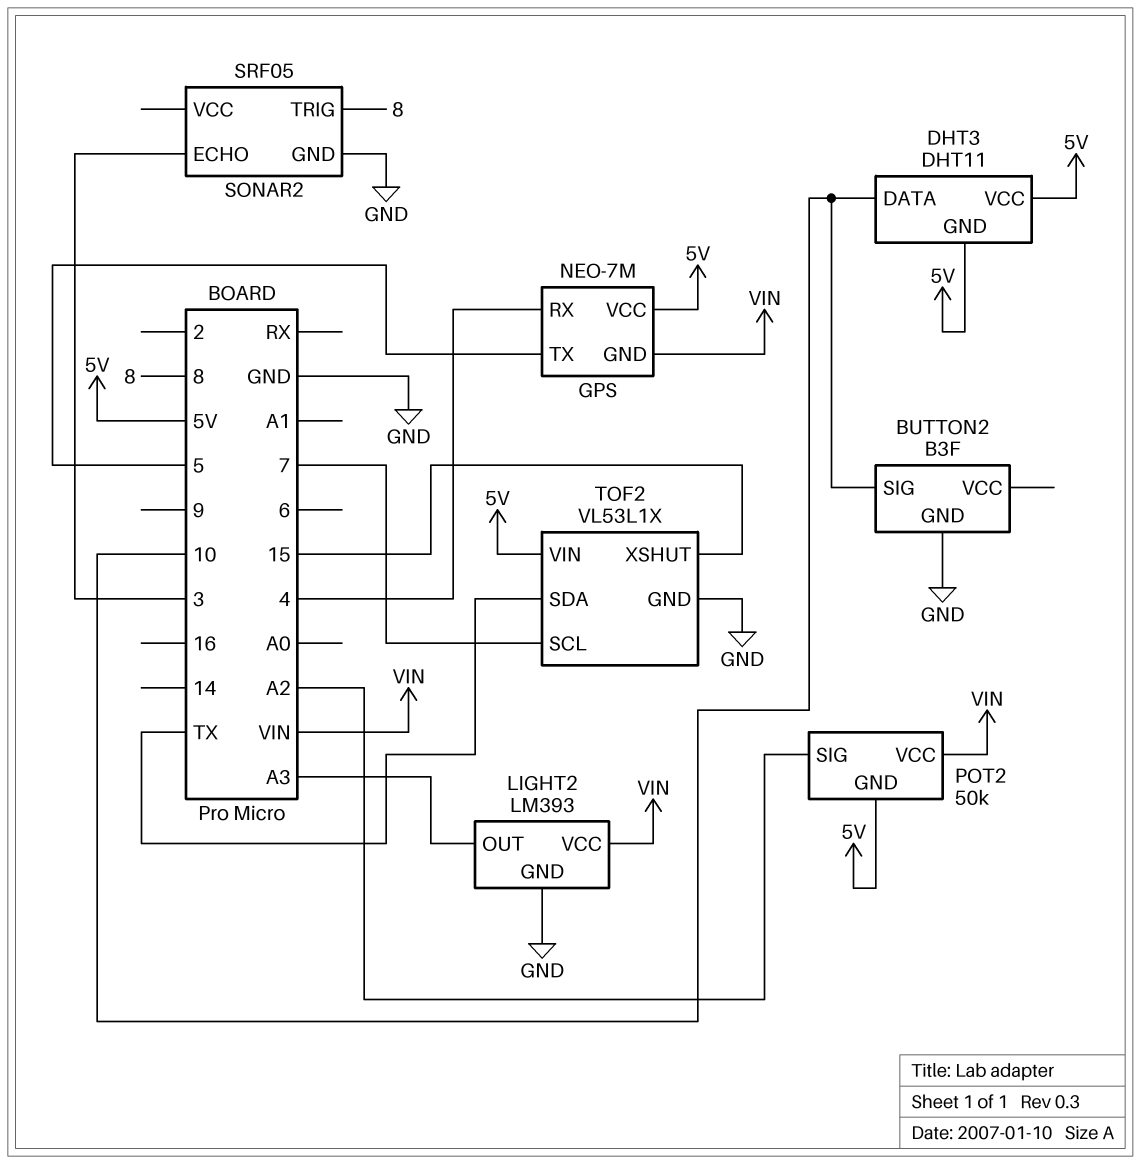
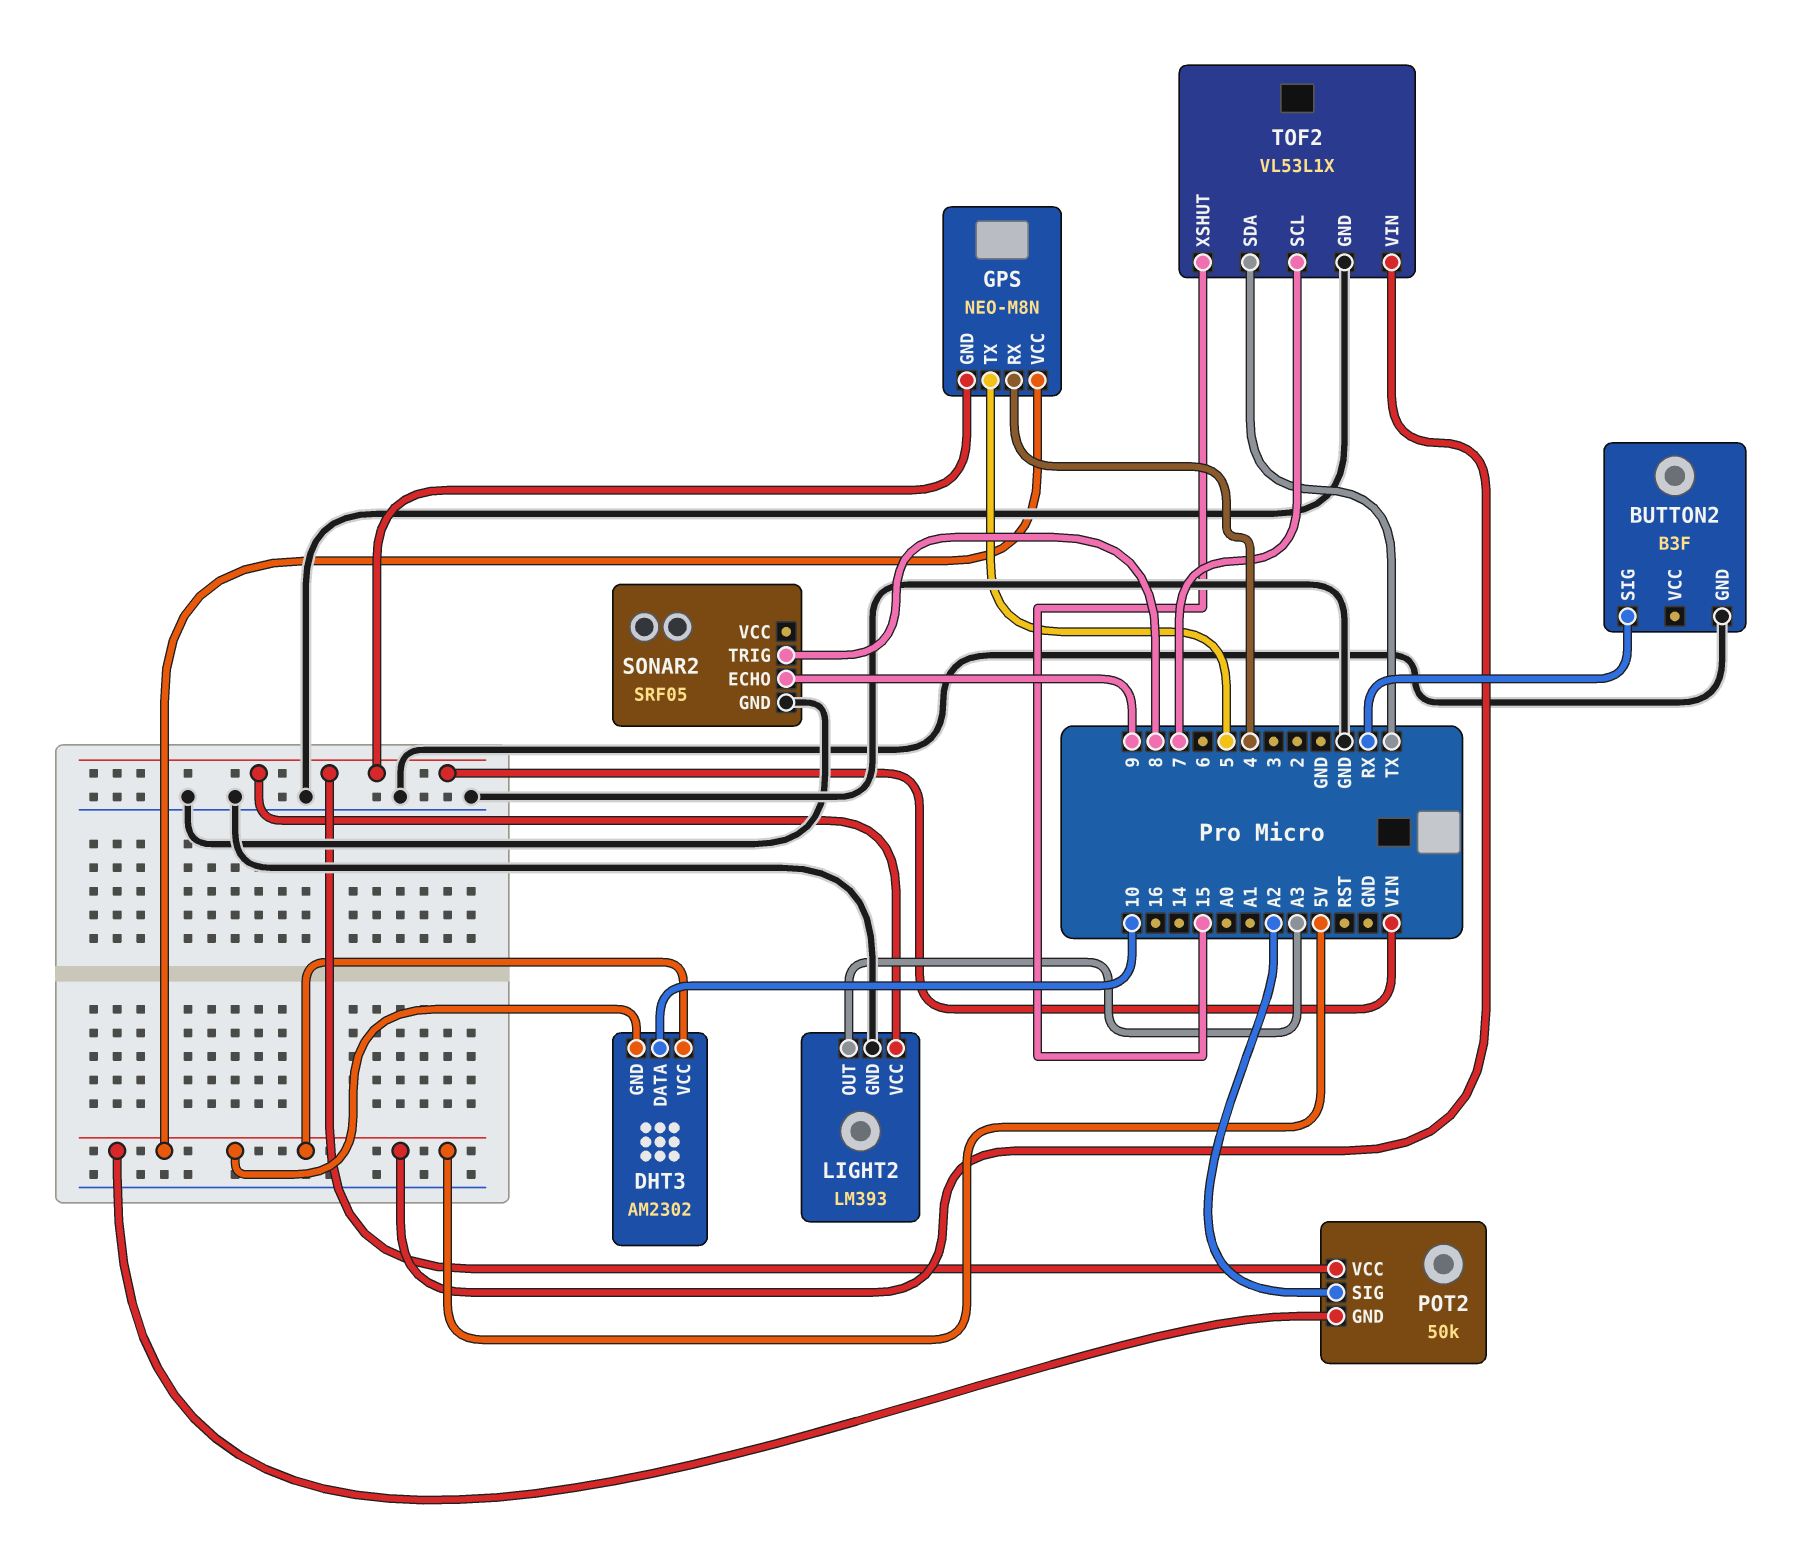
BUTTON2 pin SIG: 10 -> RX
DHT3: DHT11 -> AM2302
GPS: NEO-7M -> NEO-M8N
SONAR2 pin ECHO: 3 -> 9

